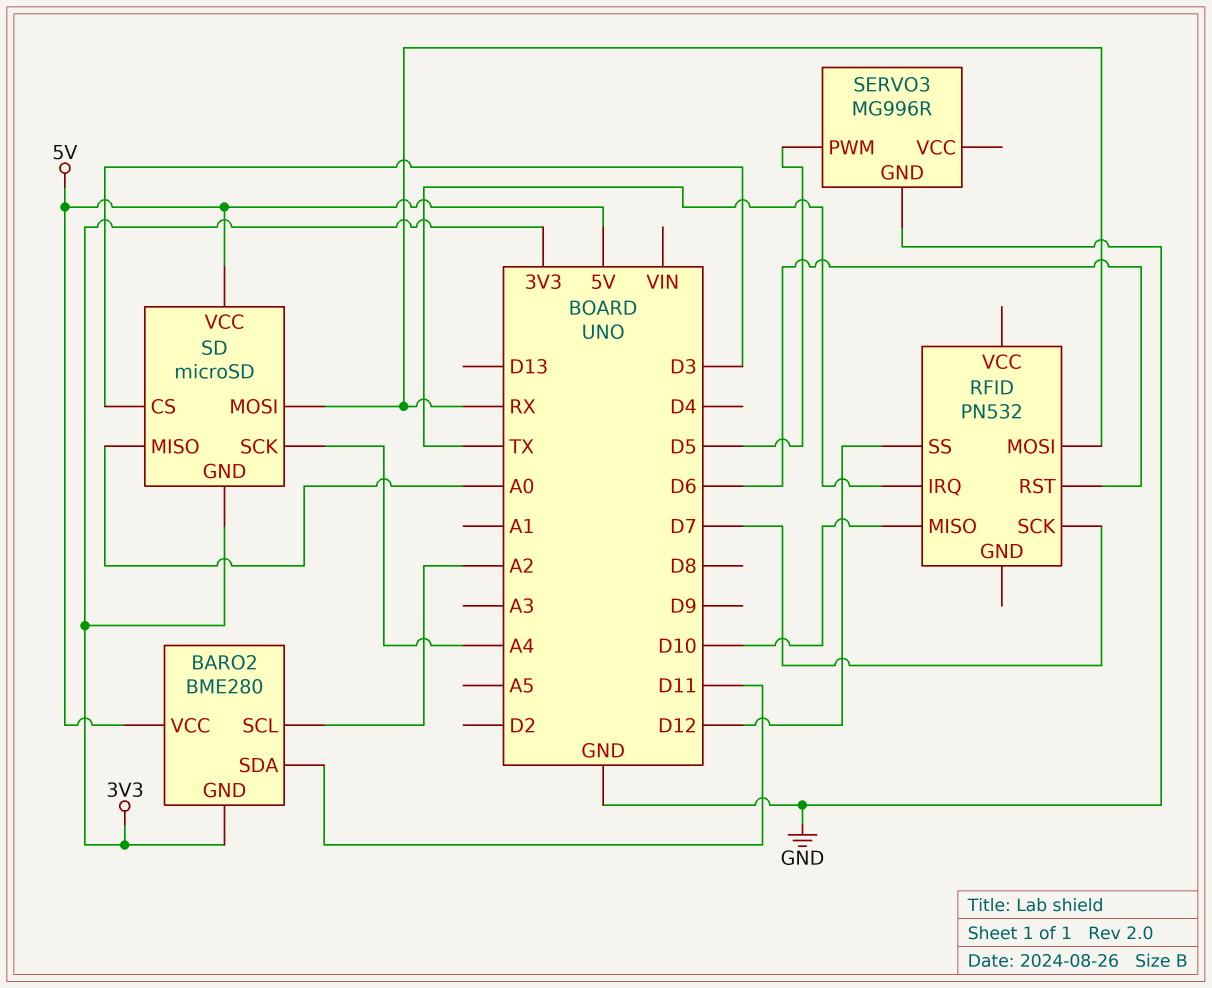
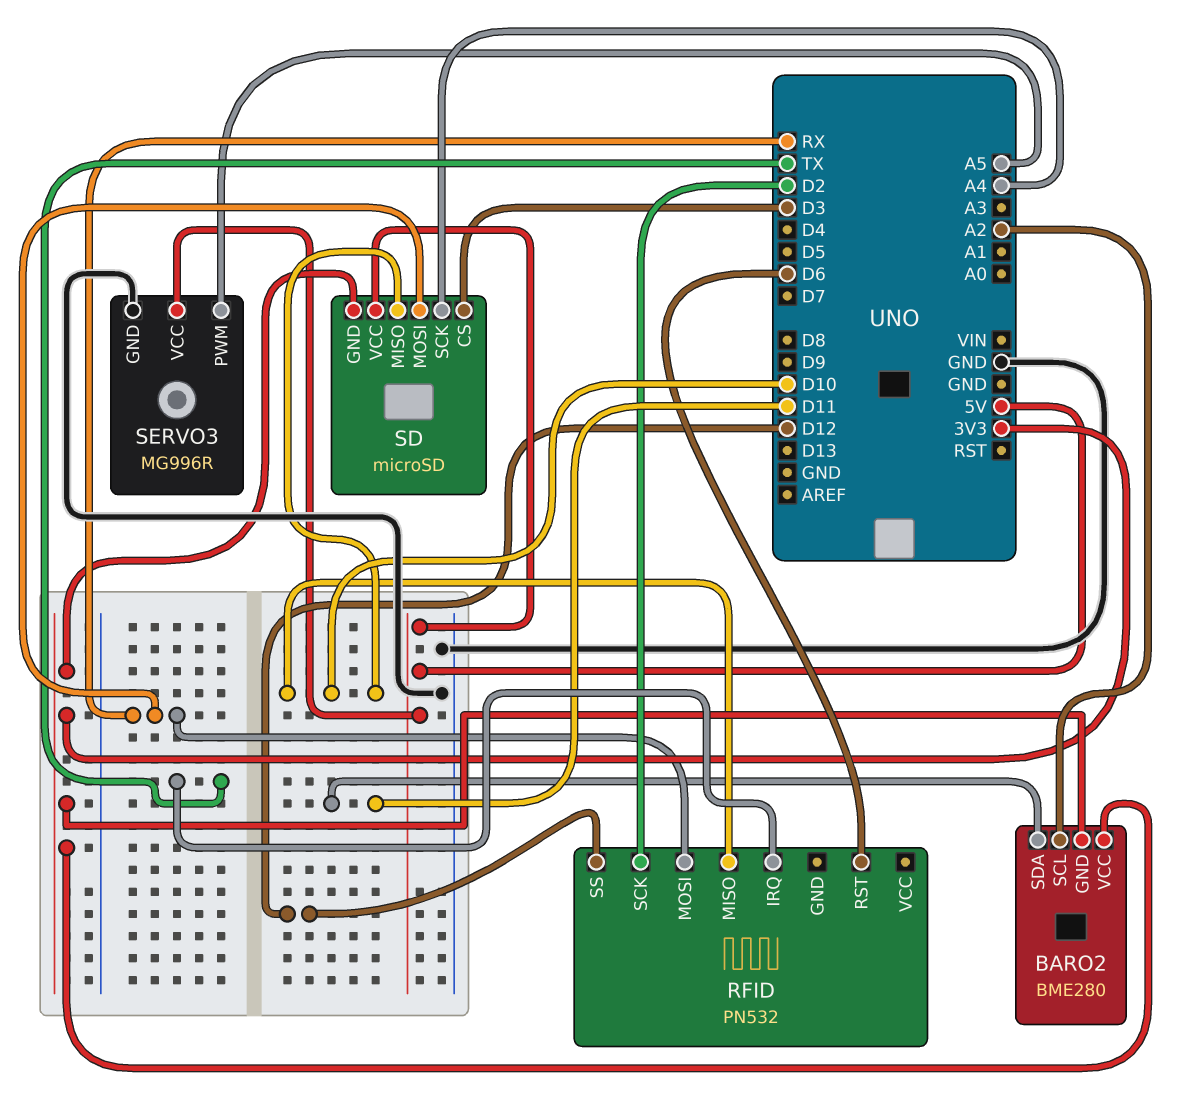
BARO2 pin VCC: 5V -> 3V3
RFID pin SCK: D7 -> D2
SD pin MISO: A0 -> D10
SERVO3 pin PWM: D5 -> A5
SERVO3 pin VCC: none -> 5V

